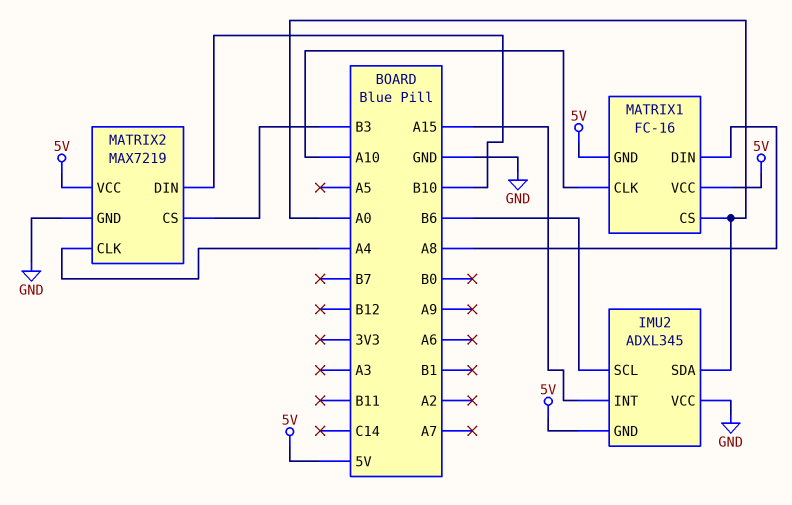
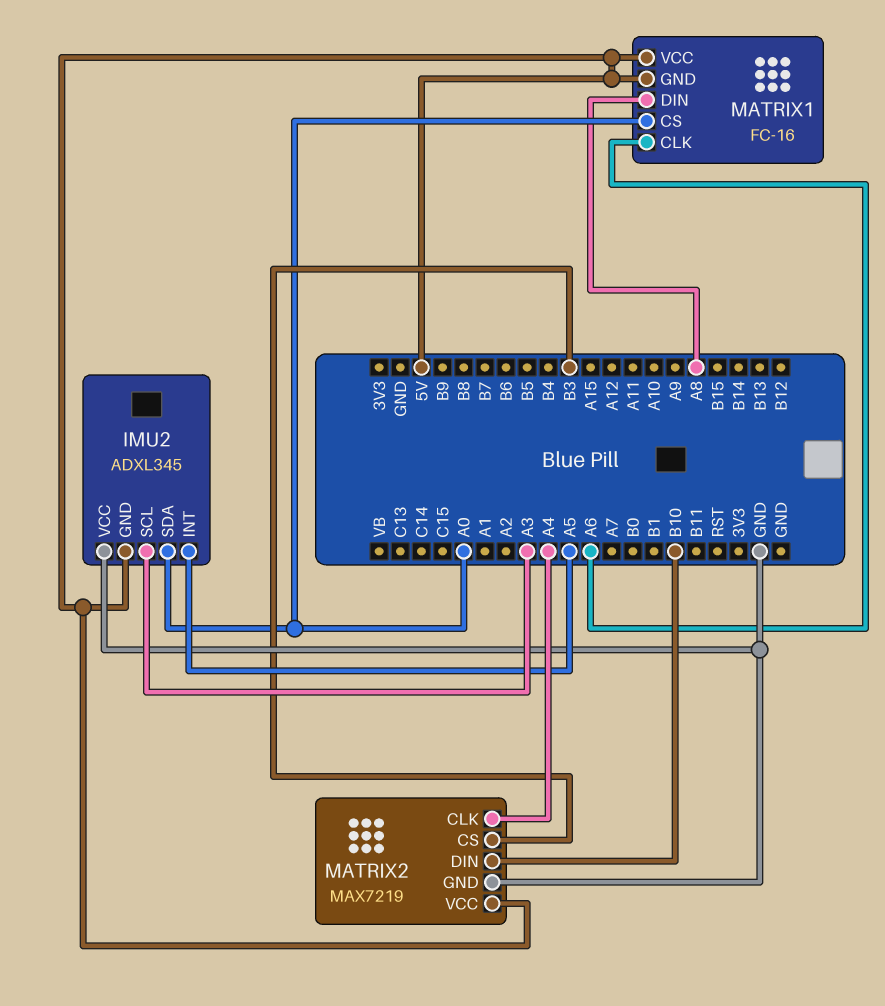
IMU2 pin INT: A15 -> A5
IMU2 pin SCL: B6 -> A3
MATRIX1 pin CLK: A10 -> A6

